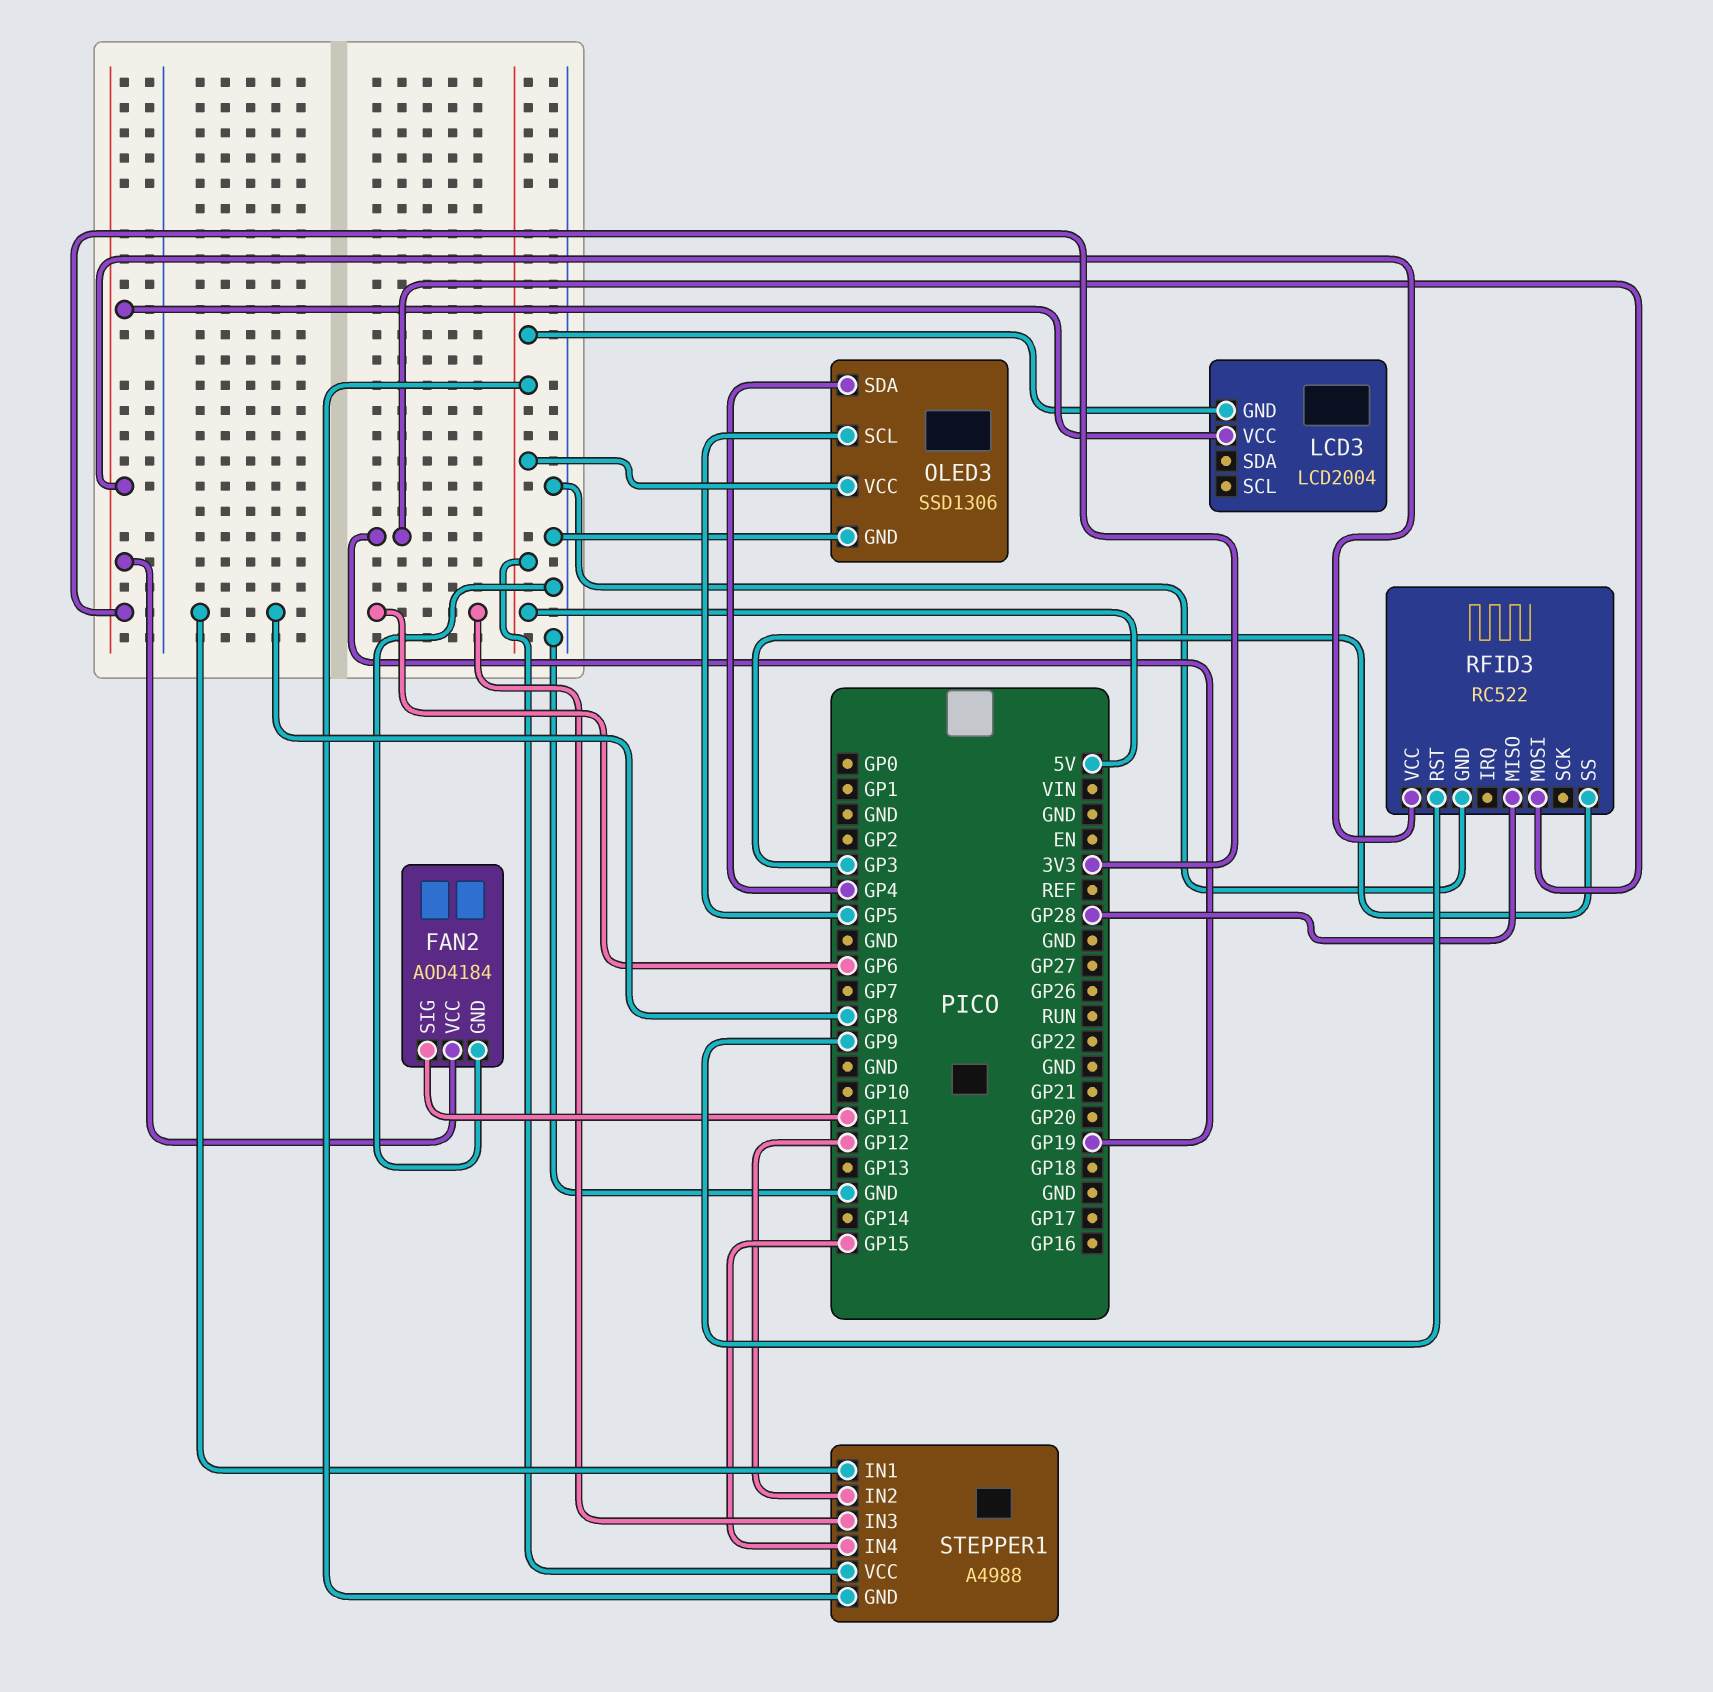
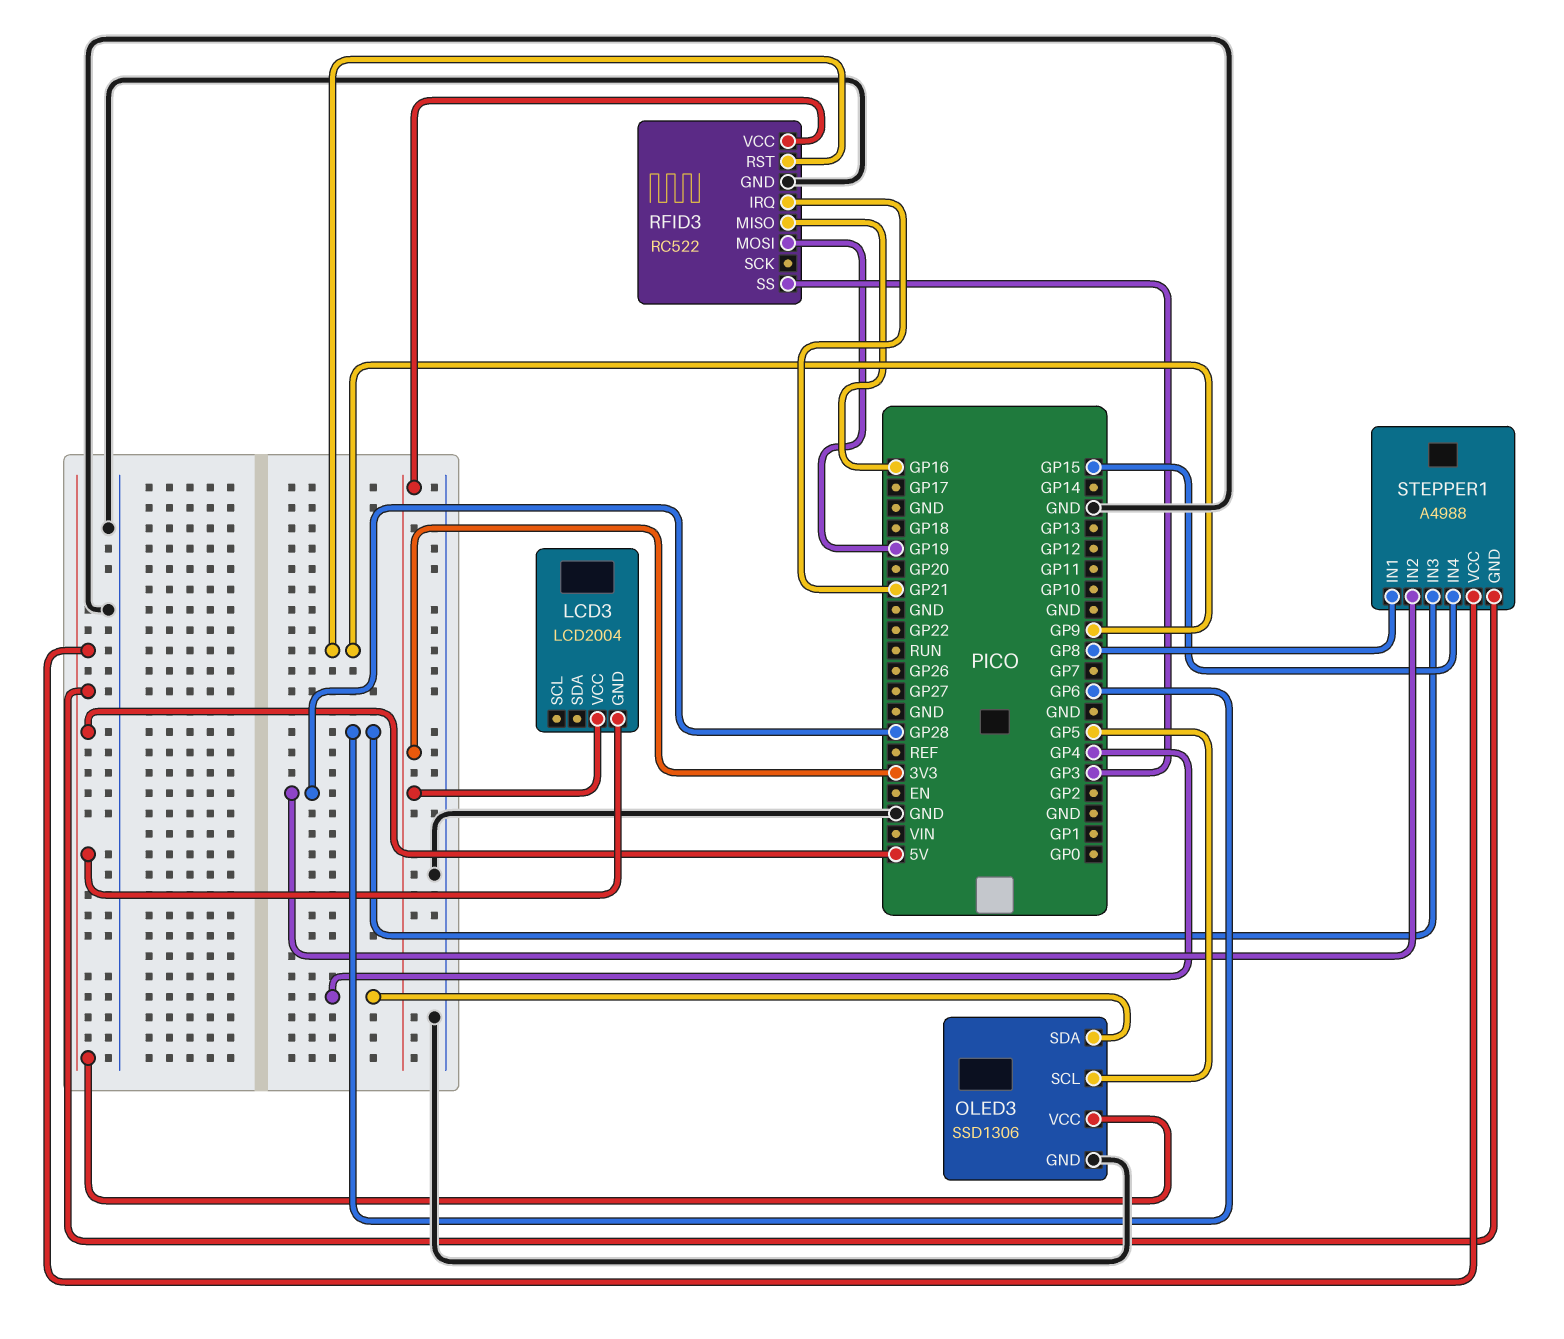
FAN2: AOD4184 -> none
FAN2 pin GND: GND -> none
FAN2 pin SIG: GP11 -> none
FAN2 pin VCC: 3V3 -> none
RFID3 pin IRQ: none -> GP21
RFID3 pin MISO: GP28 -> GP16
STEPPER1 pin IN2: GP12 -> GP28

